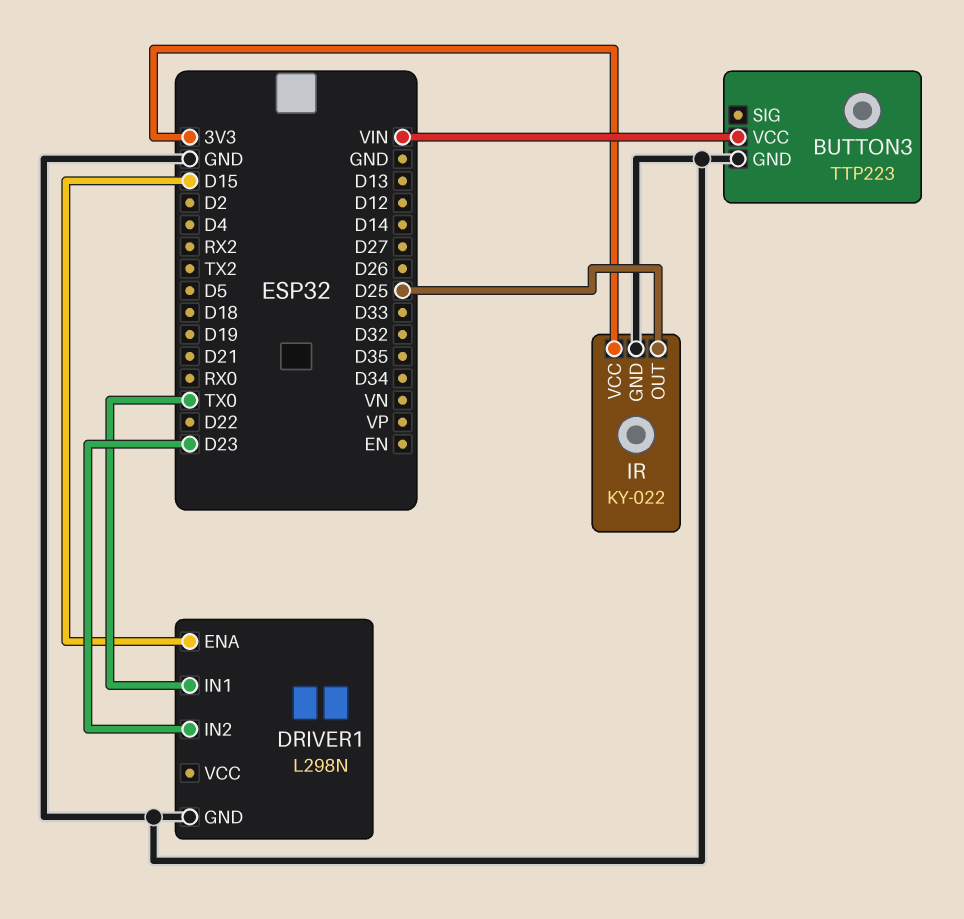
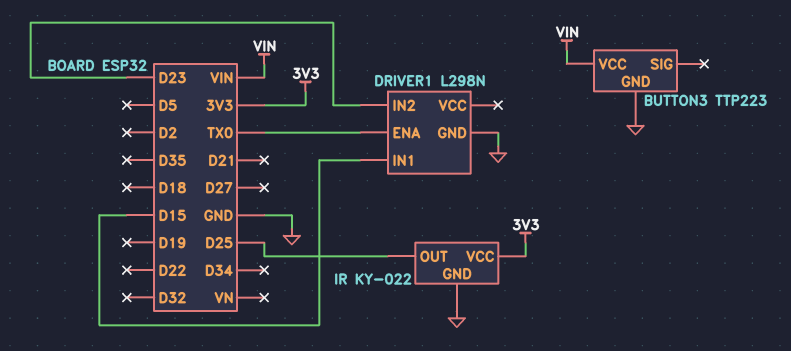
DRIVER1 pin ENA: D15 -> TX0
DRIVER1 pin IN1: TX0 -> D15

